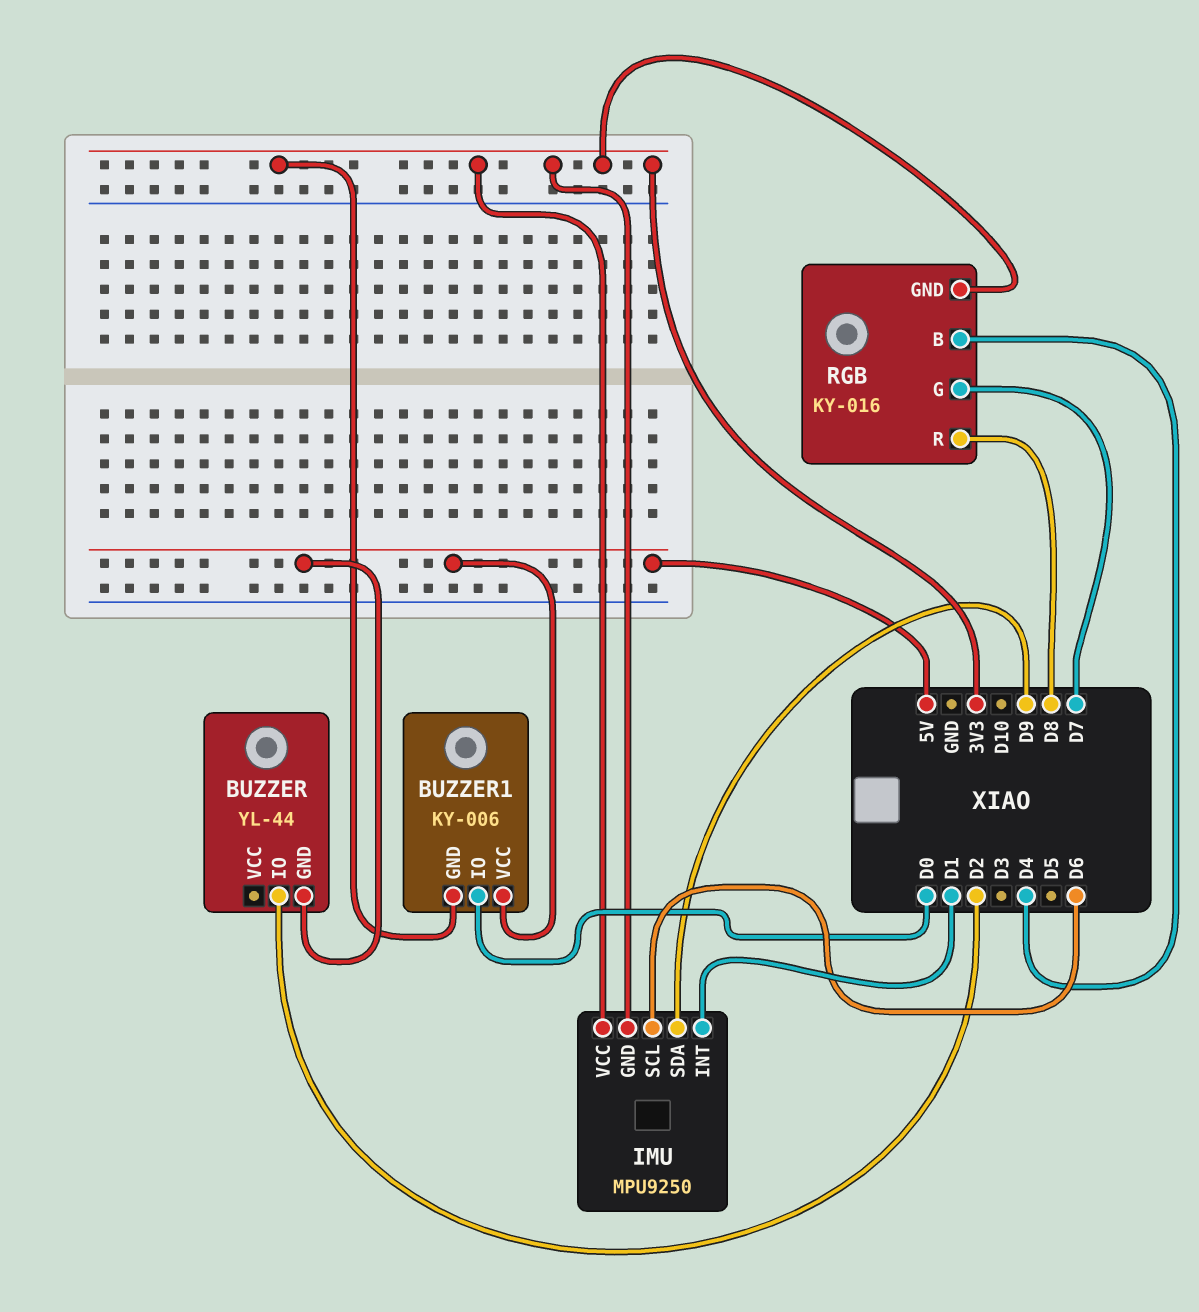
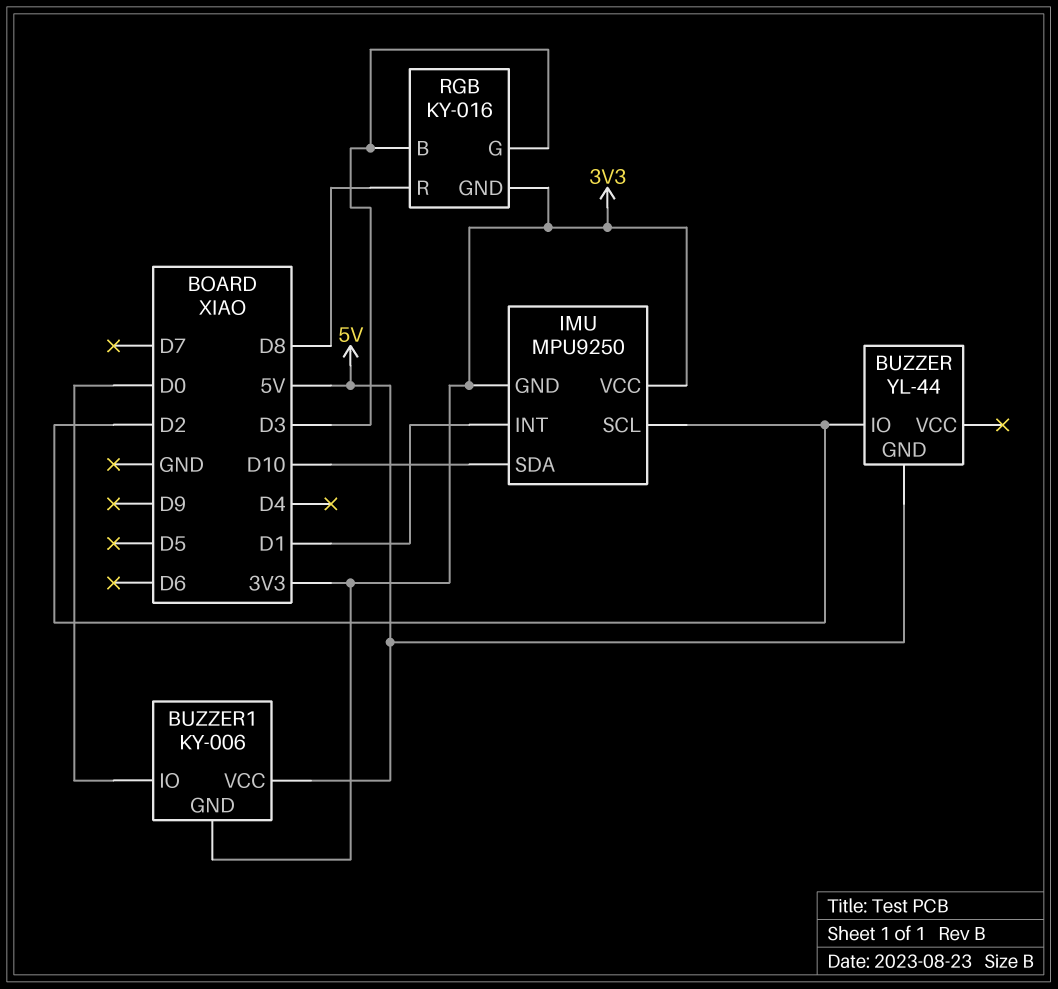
IMU pin SCL: D6 -> D2
IMU pin SDA: D9 -> D10
RGB pin B: D4 -> D3
RGB pin G: D7 -> D3

